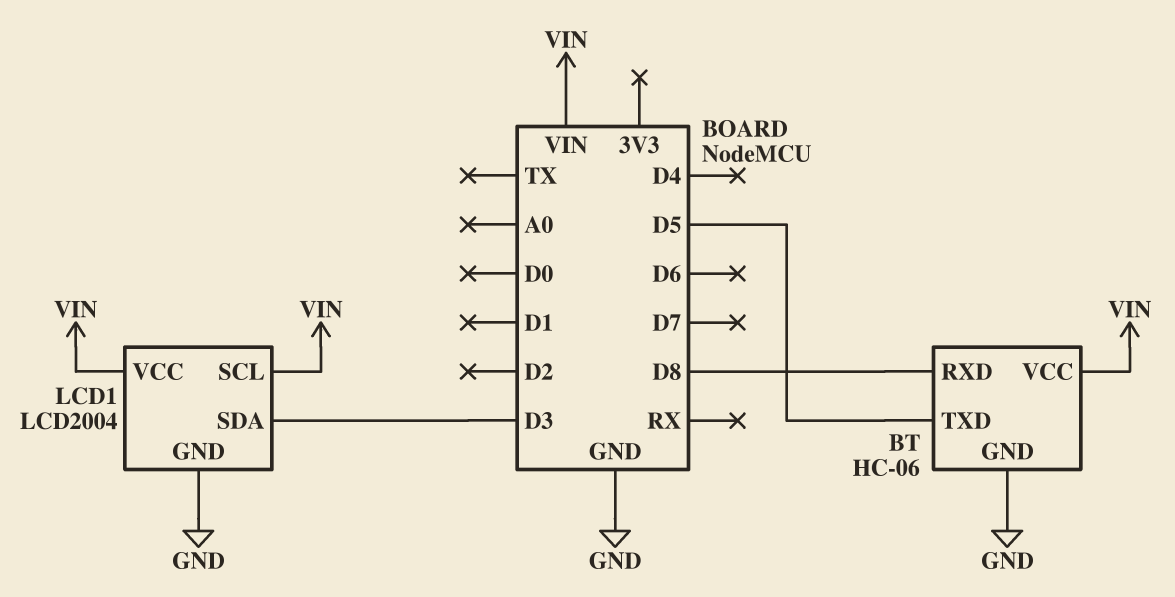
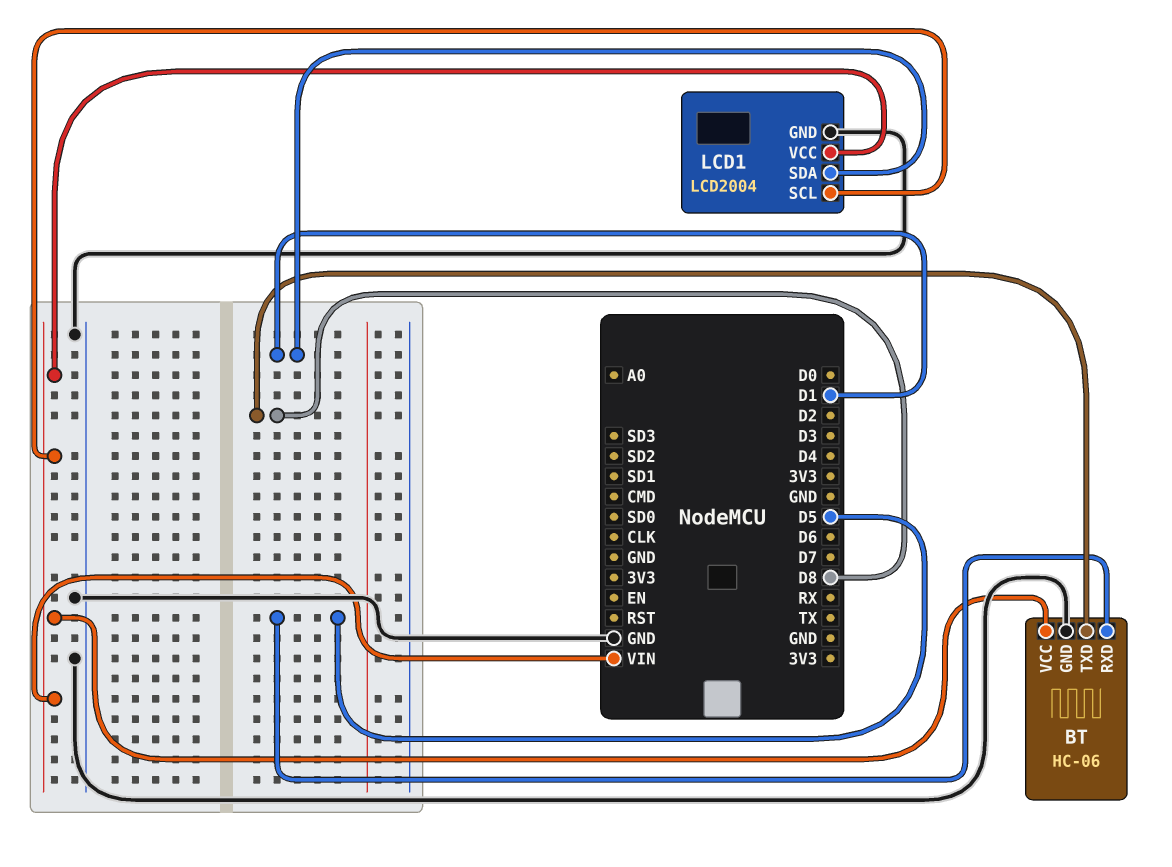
BT pin RXD: D8 -> D5
BT pin TXD: D5 -> D8
LCD1 pin SDA: D3 -> D1

